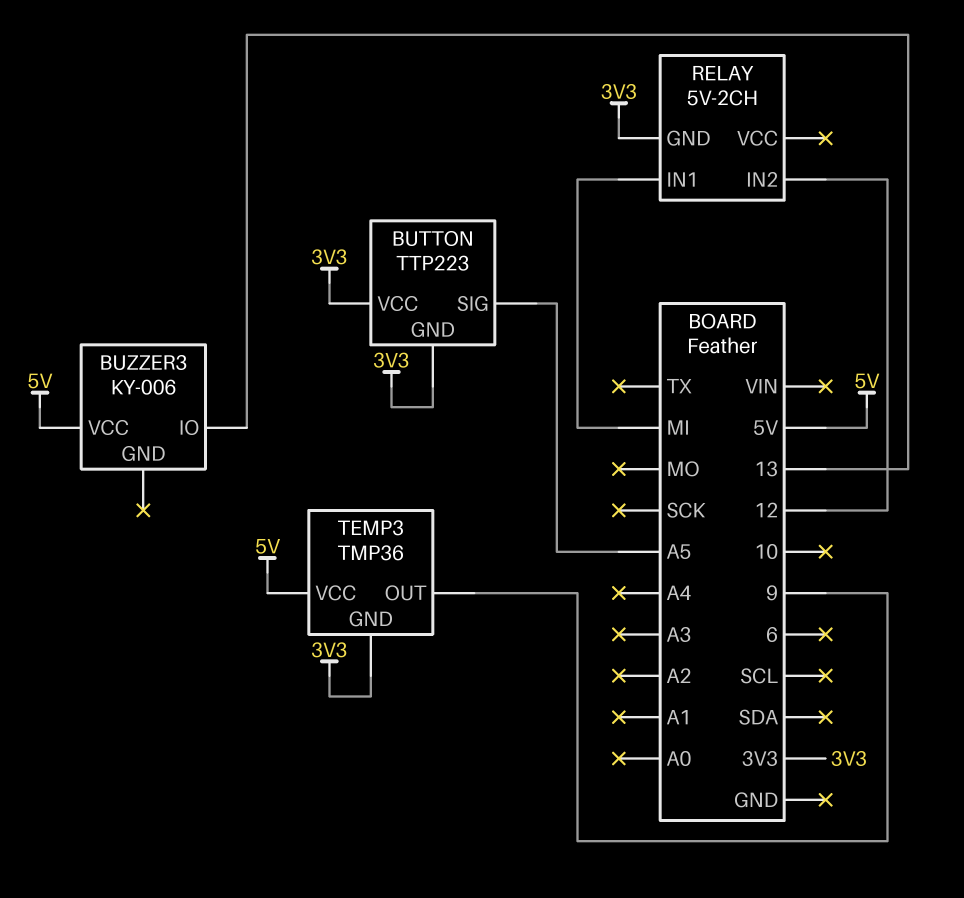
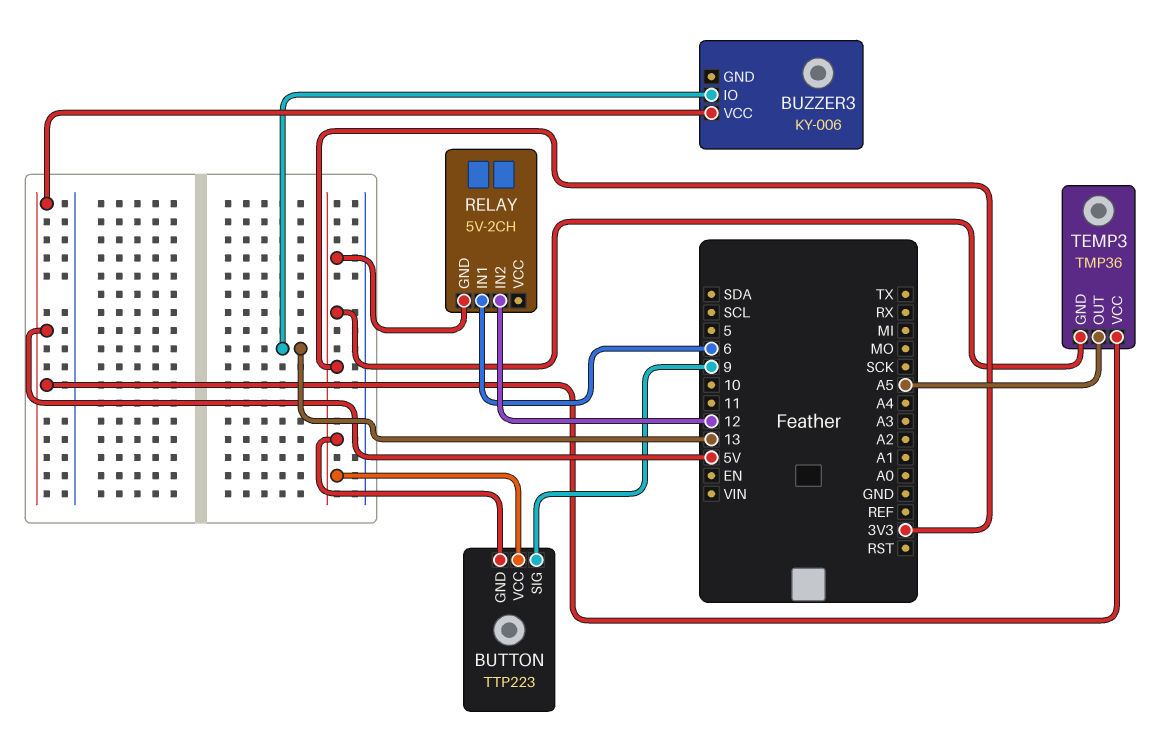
BUTTON pin SIG: A5 -> 9
RELAY pin IN1: MI -> 6
TEMP3 pin OUT: 9 -> A5

